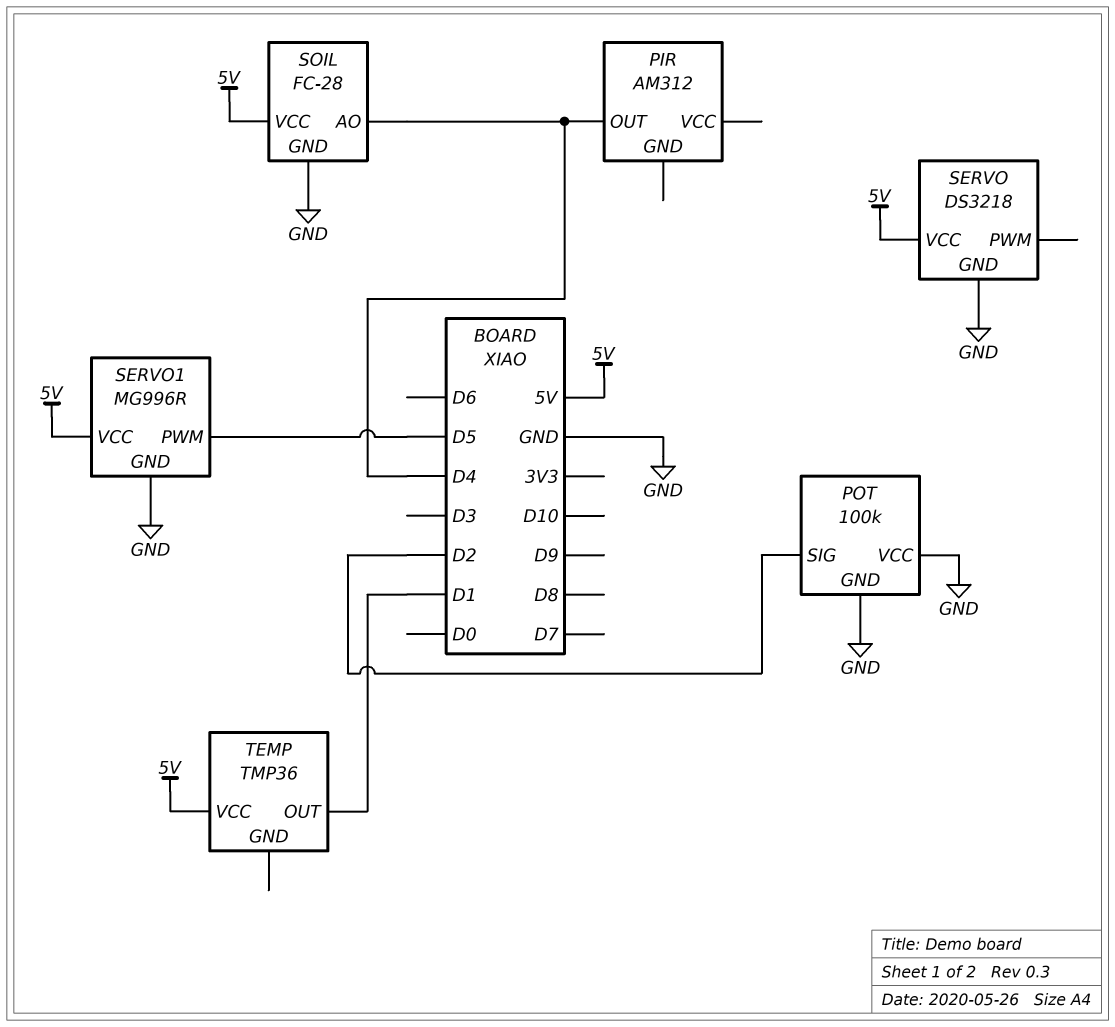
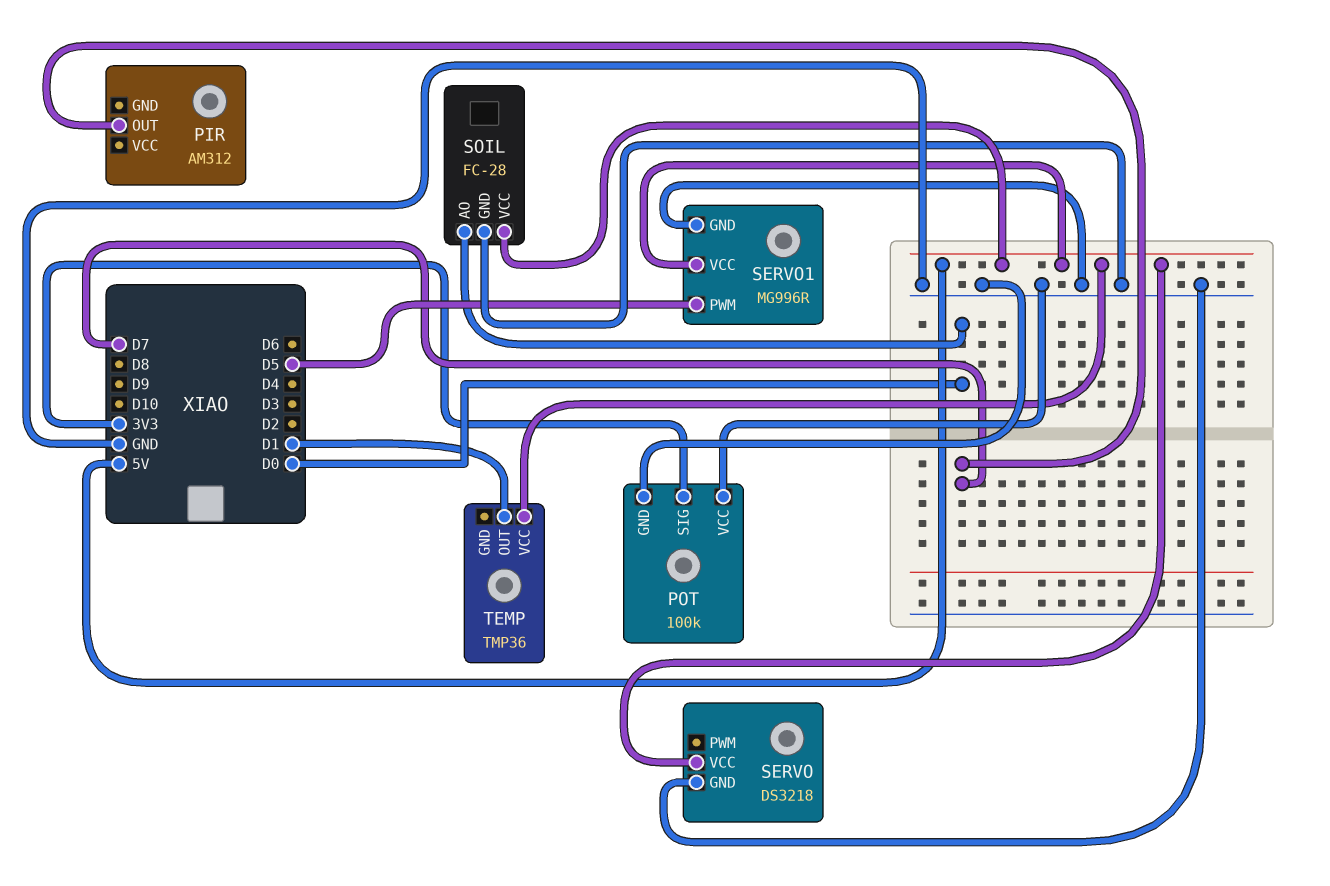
PIR pin OUT: D4 -> D7
POT pin SIG: D2 -> 3V3
SOIL pin AO: D4 -> D0

